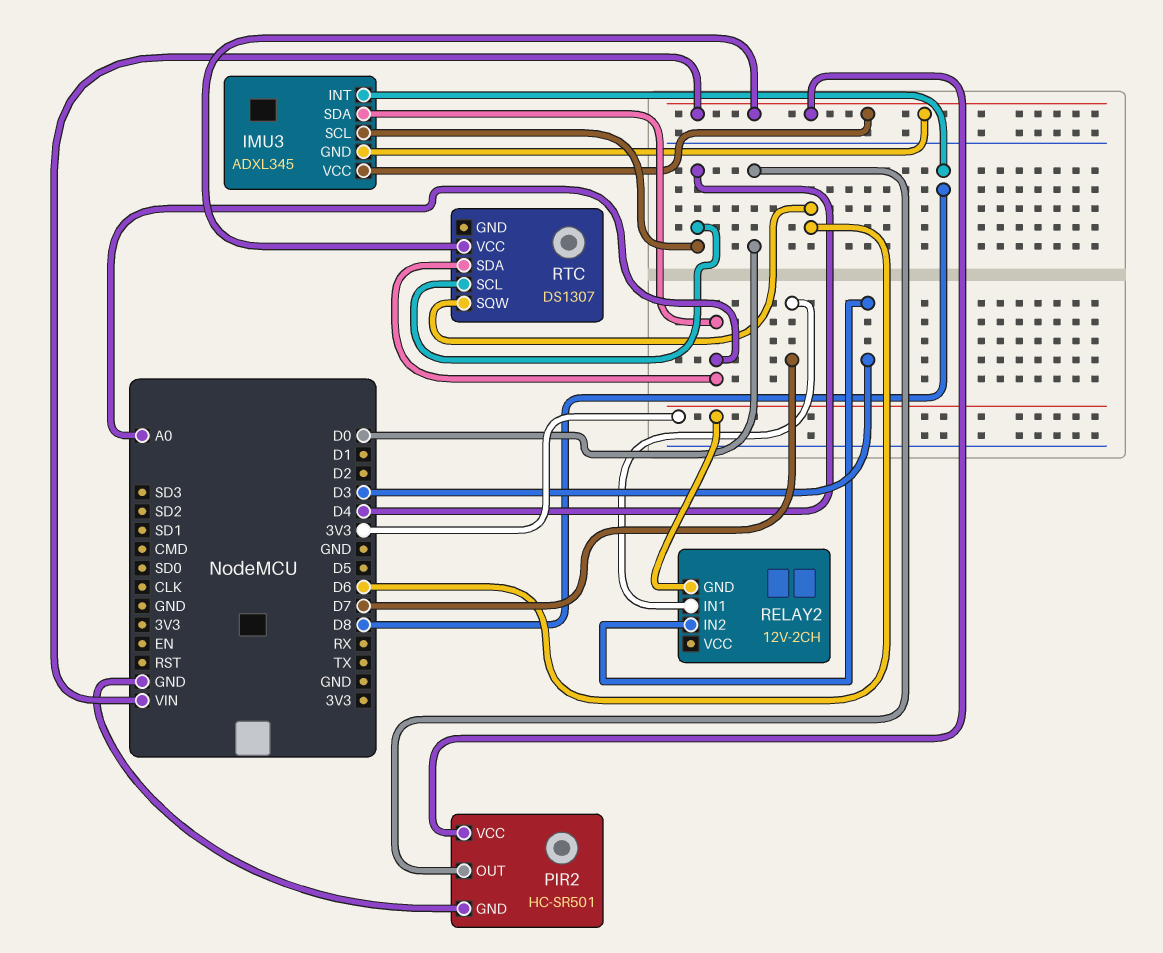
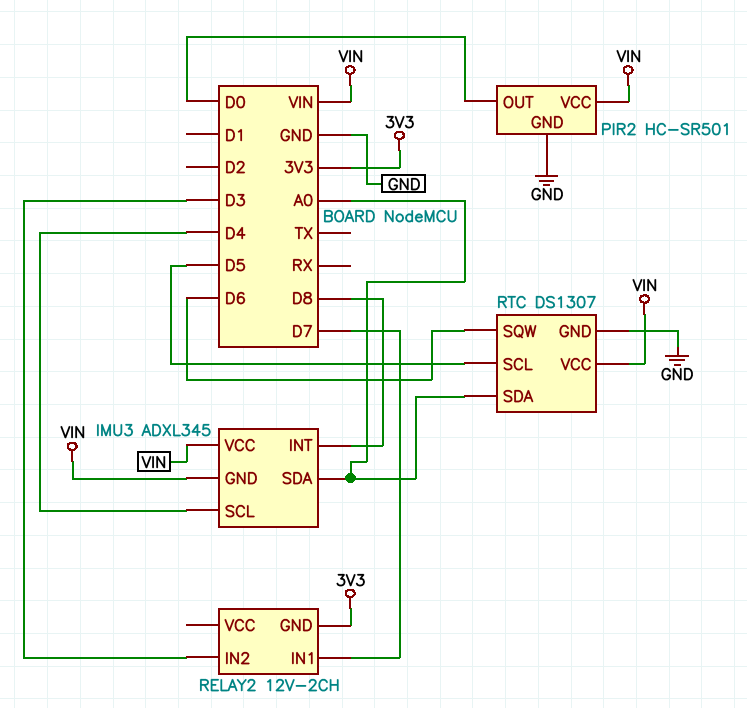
RTC pin GND: none -> GND
RTC pin SCL: D4 -> D5

